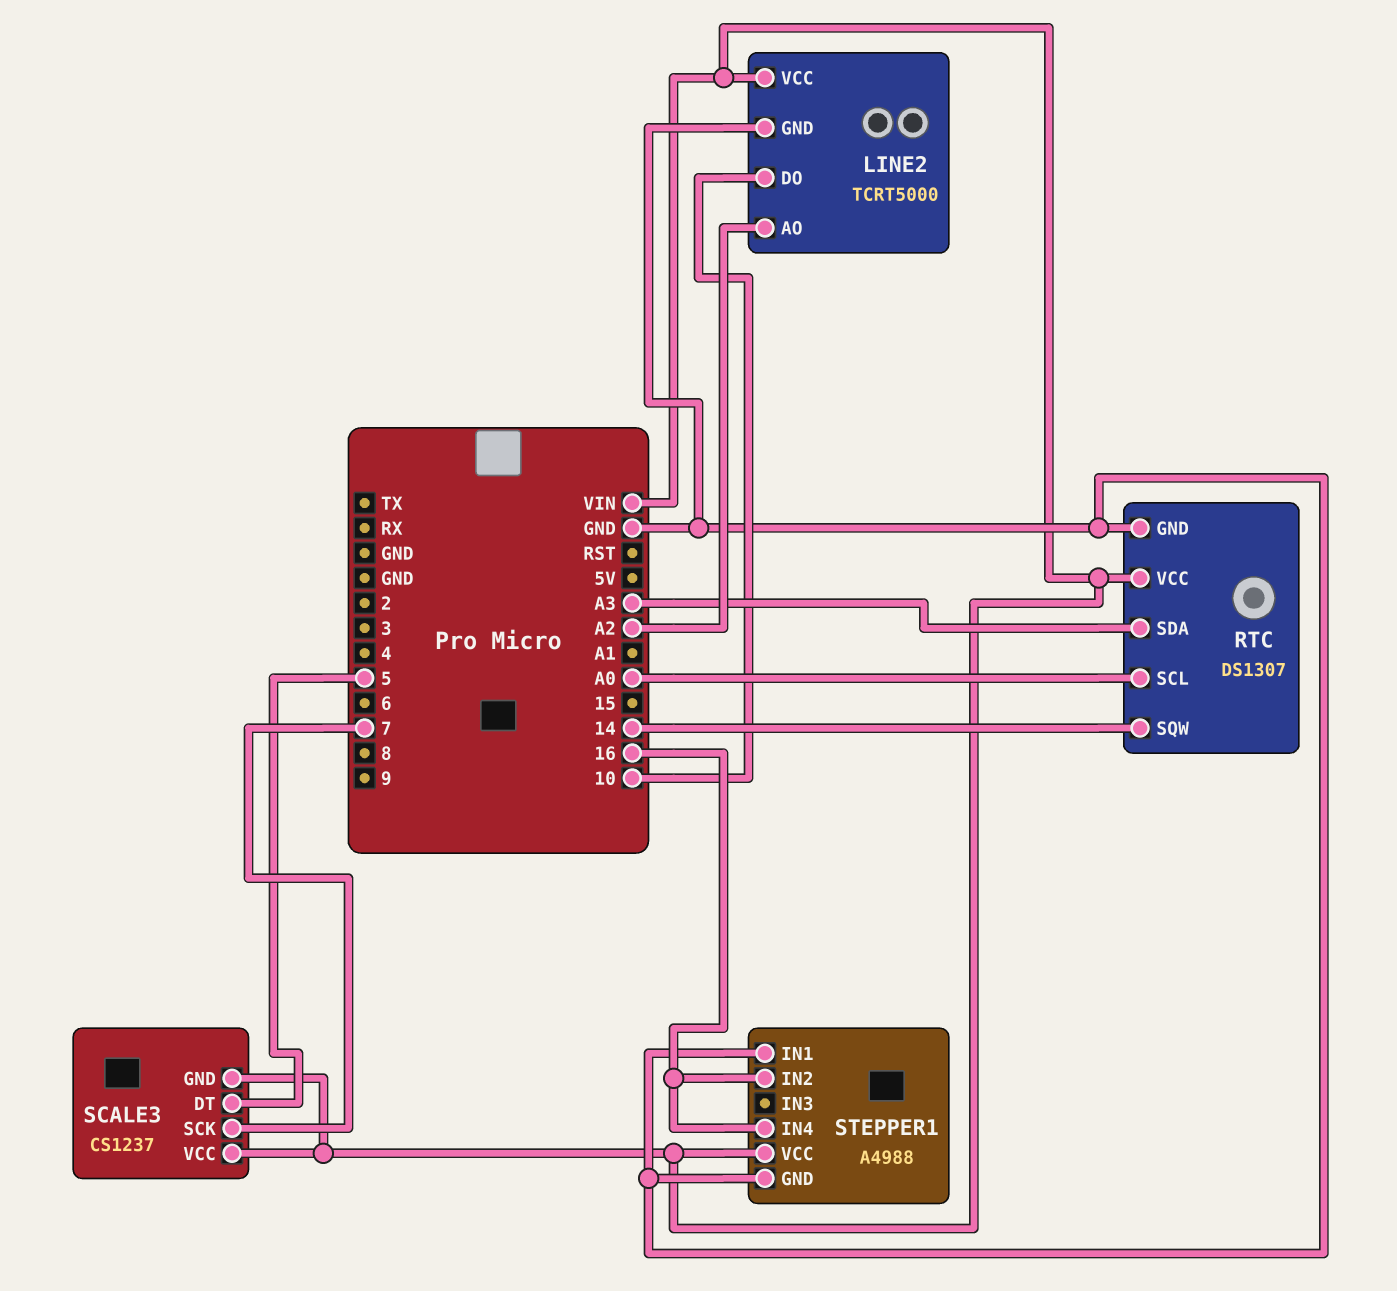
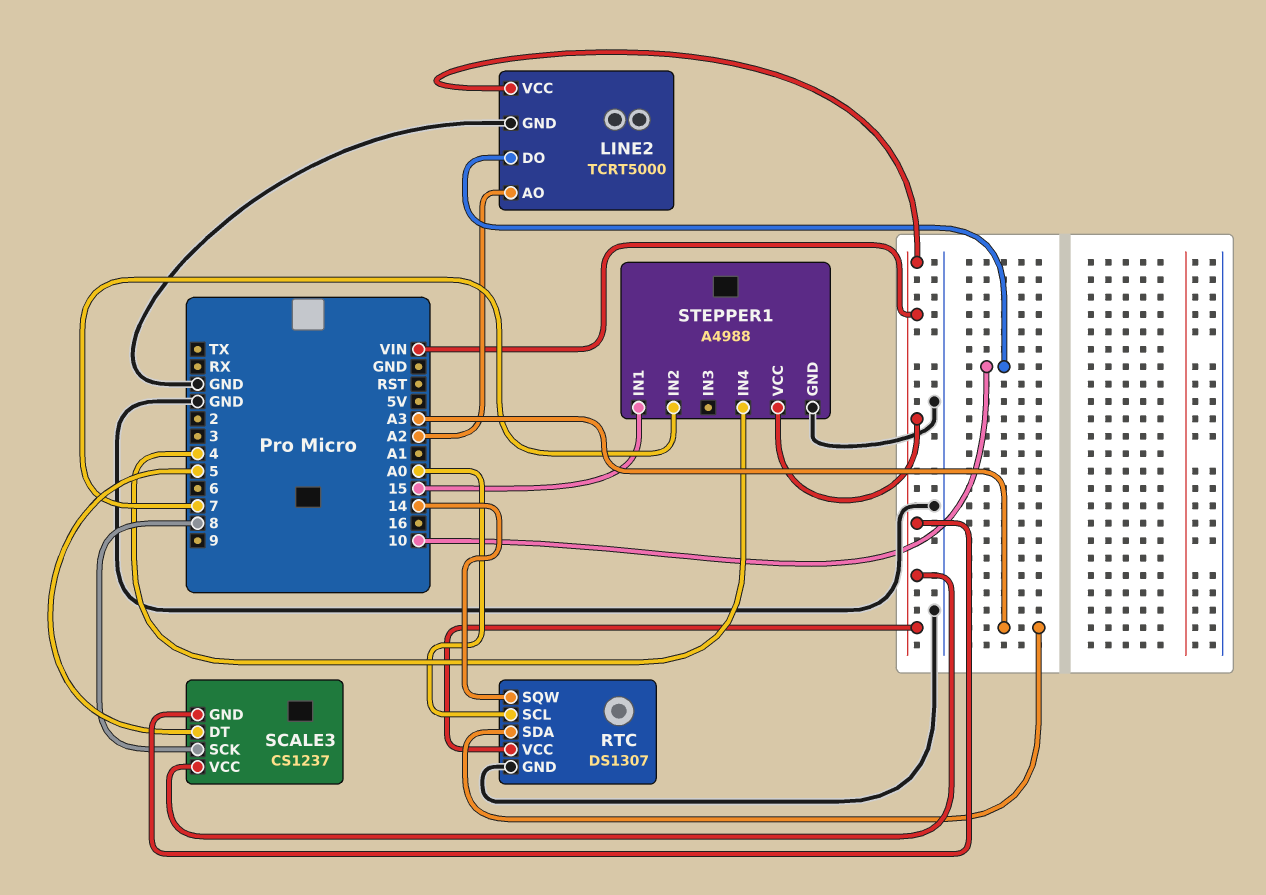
SCALE3 pin SCK: 7 -> 8
STEPPER1 pin IN1: GND -> 15
STEPPER1 pin IN2: 16 -> 7
STEPPER1 pin IN4: 16 -> 4

